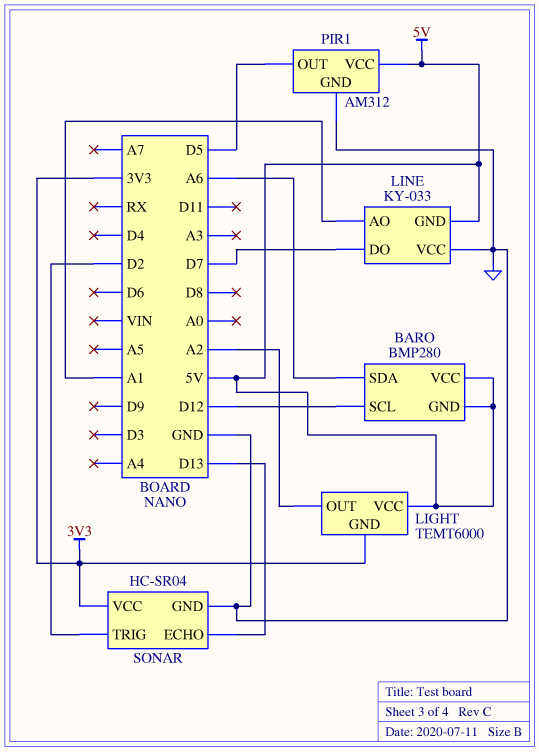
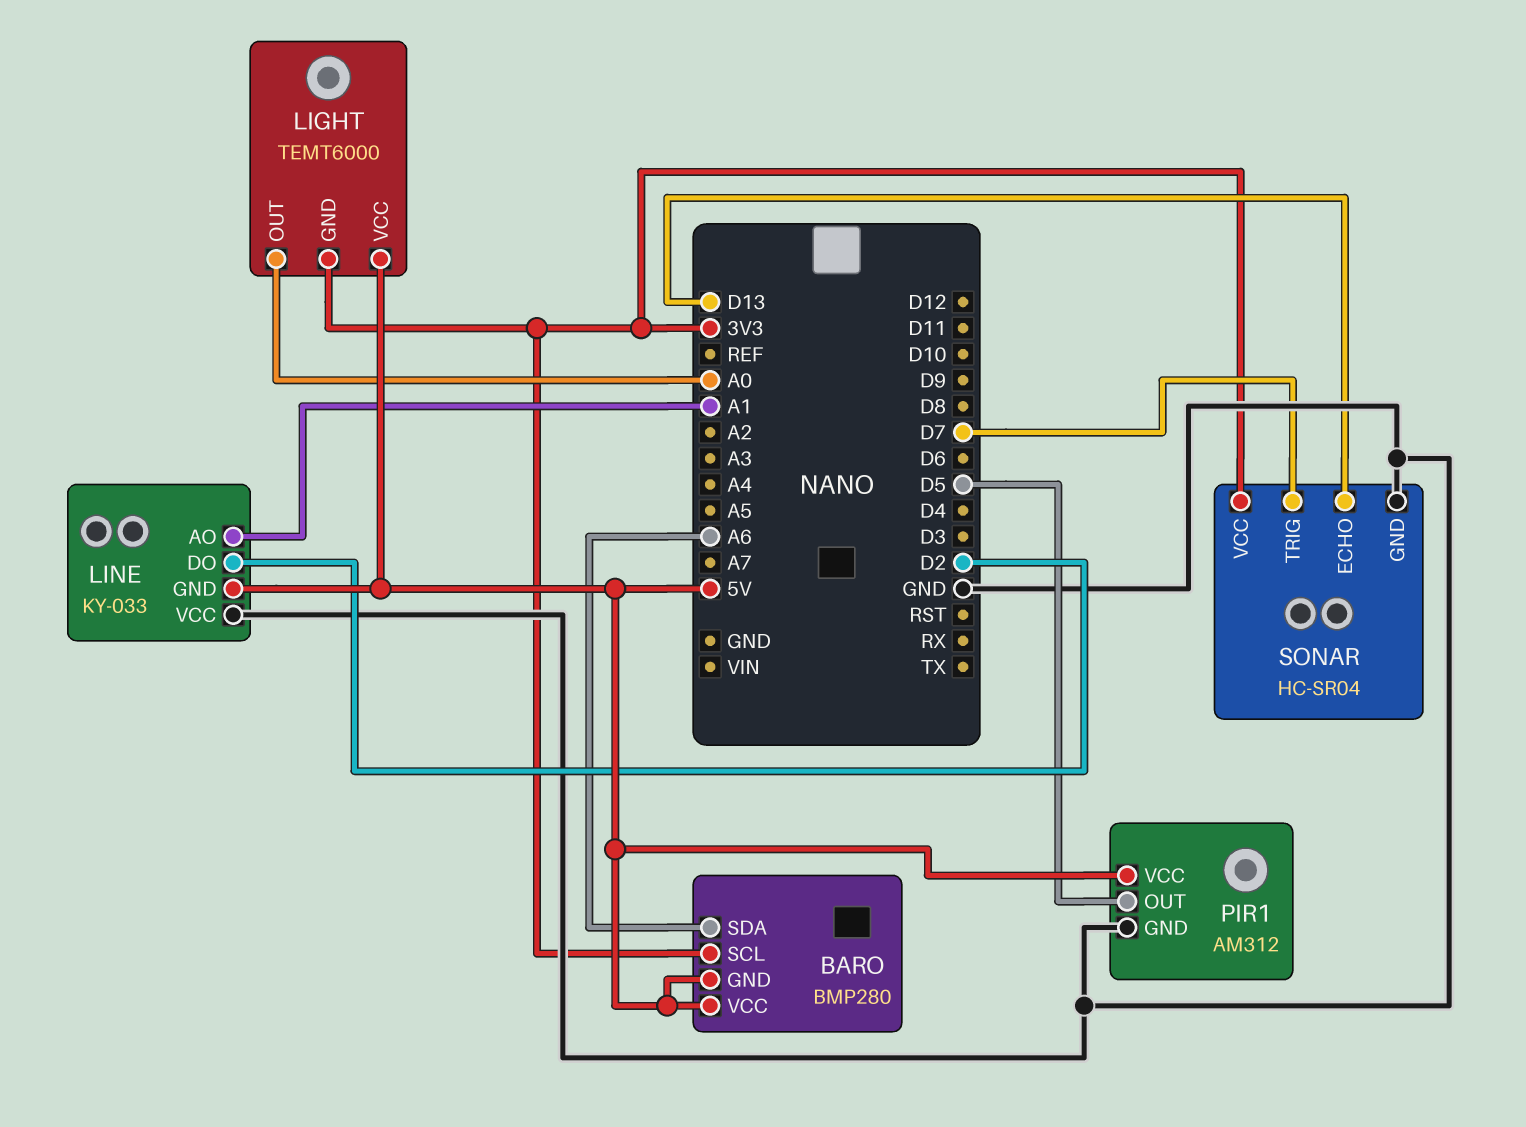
BARO pin SCL: D12 -> 3V3
LIGHT pin OUT: A2 -> A0
LINE pin DO: D7 -> D2
SONAR pin TRIG: D2 -> D7

